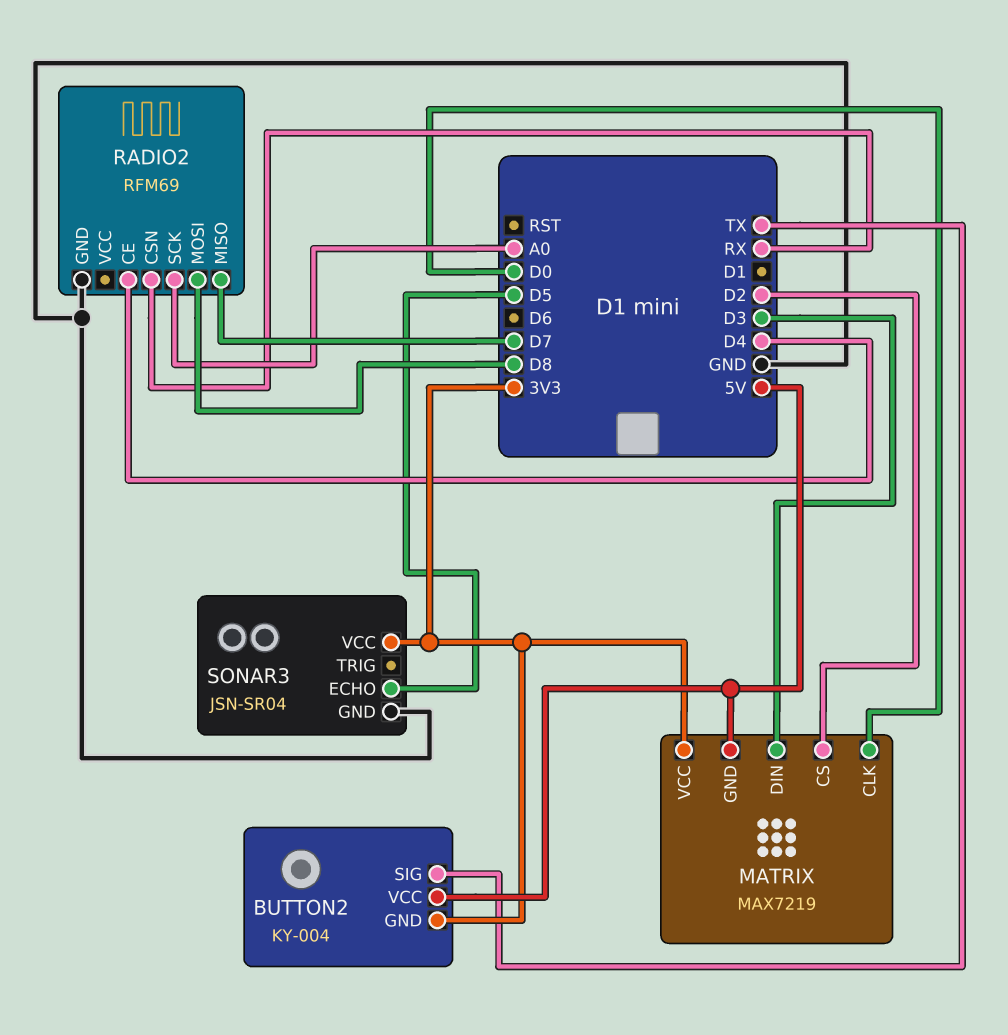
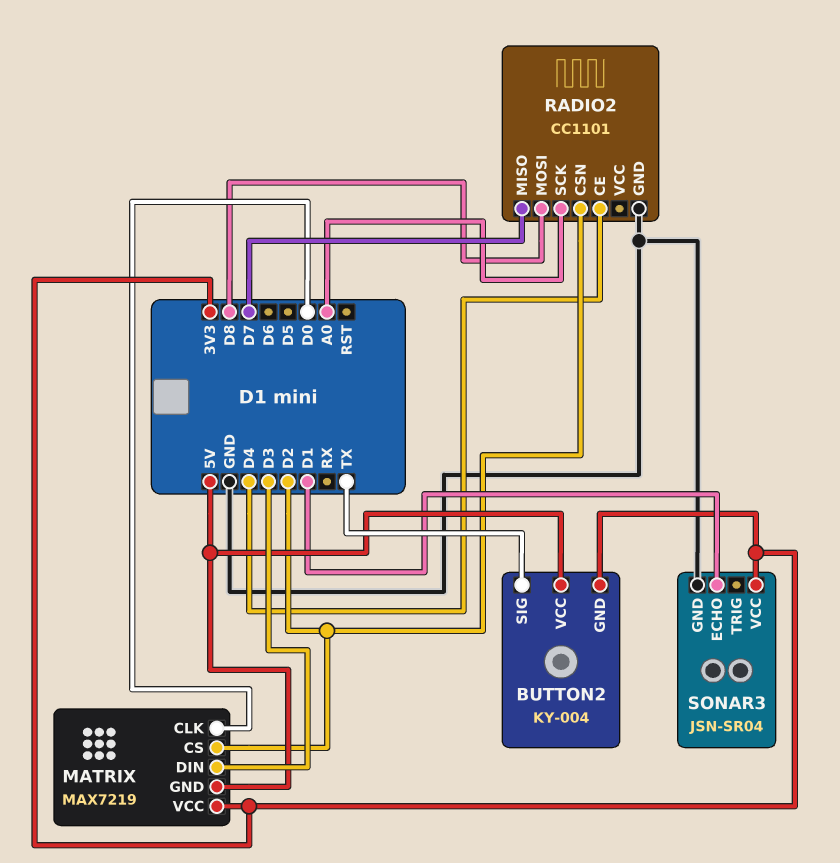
RADIO2: RFM69 -> CC1101
RADIO2 pin CSN: RX -> D2
SONAR3 pin ECHO: D5 -> D1

